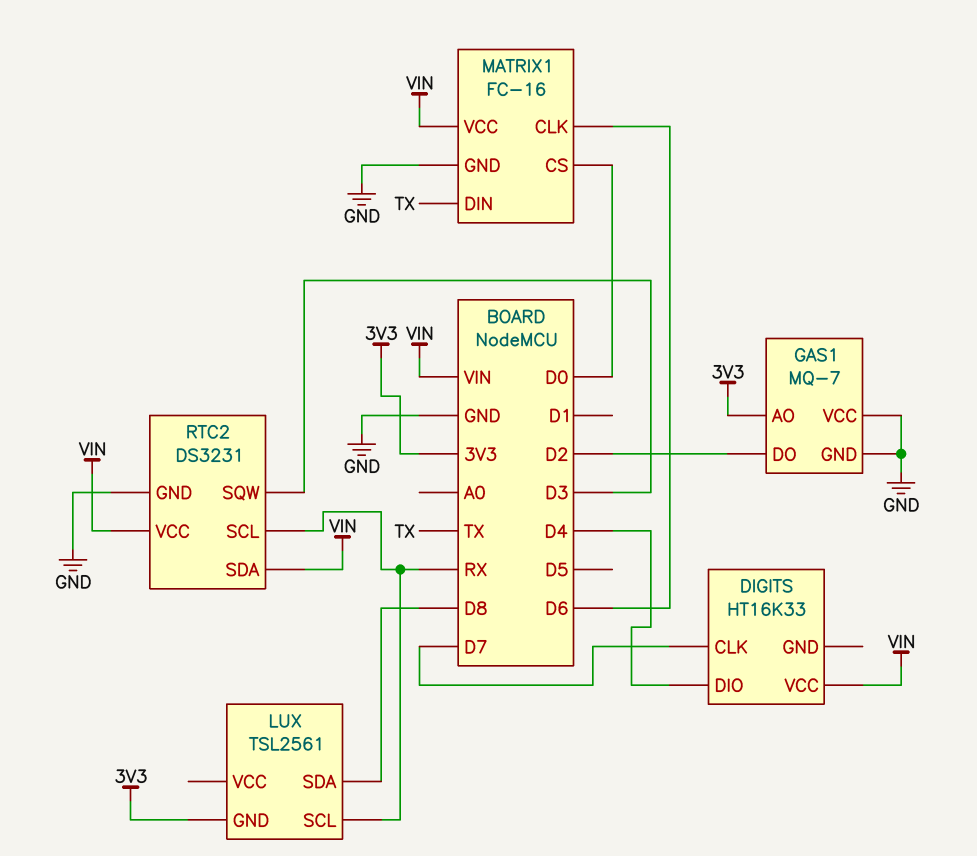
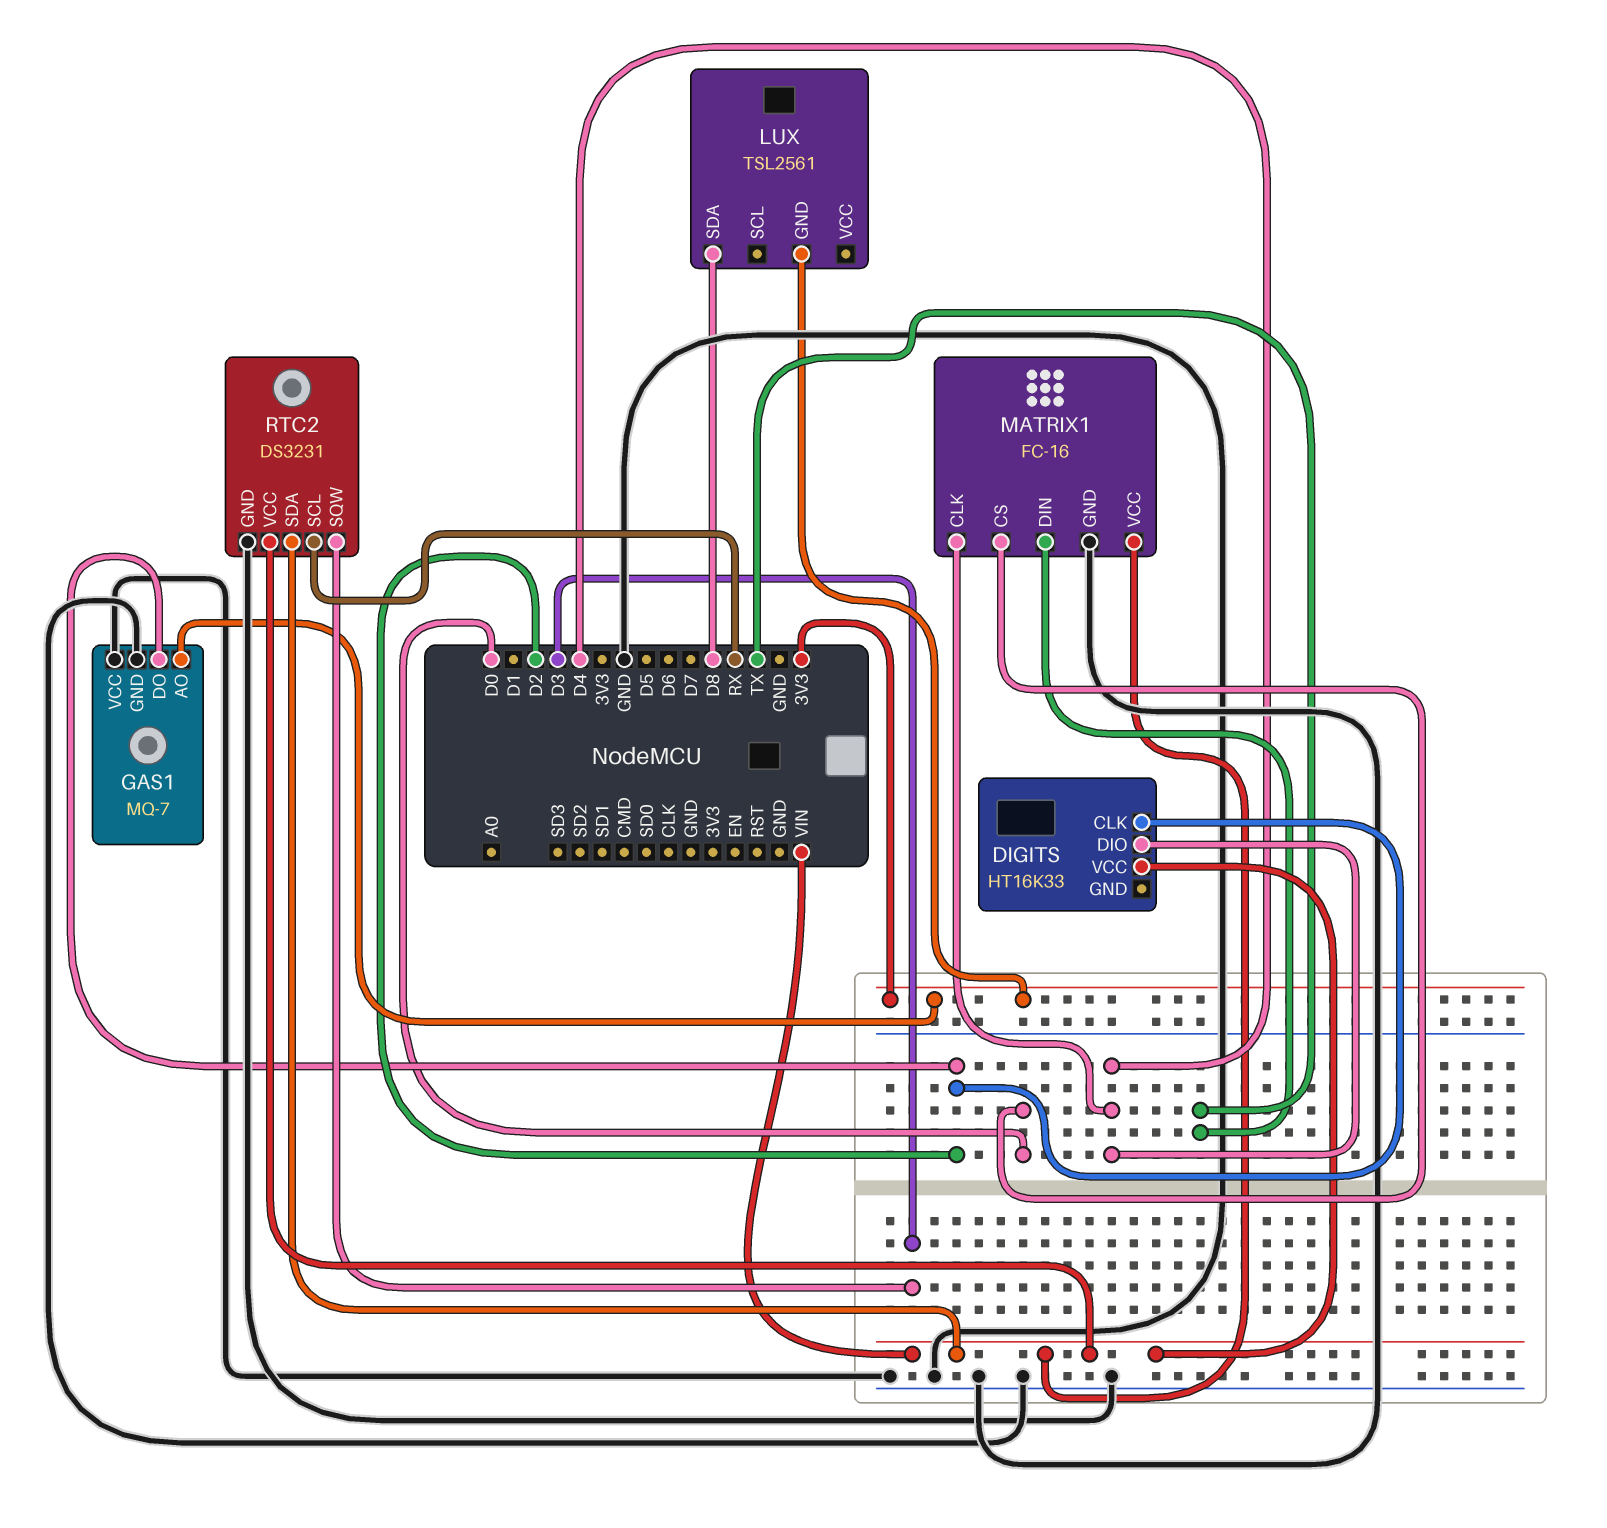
DIGITS pin CLK: D7 -> D2
LUX pin SCL: RX -> none
MATRIX1 pin CLK: D6 -> D4

